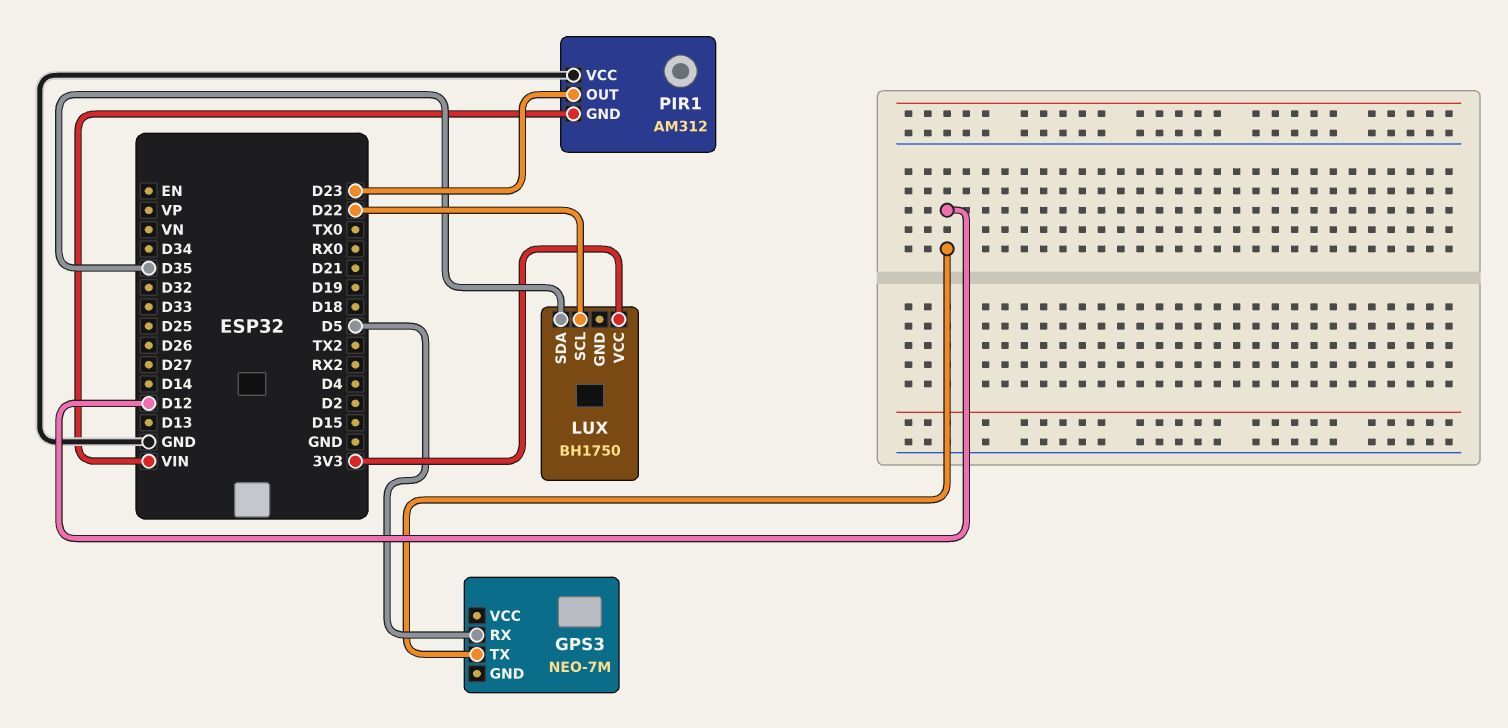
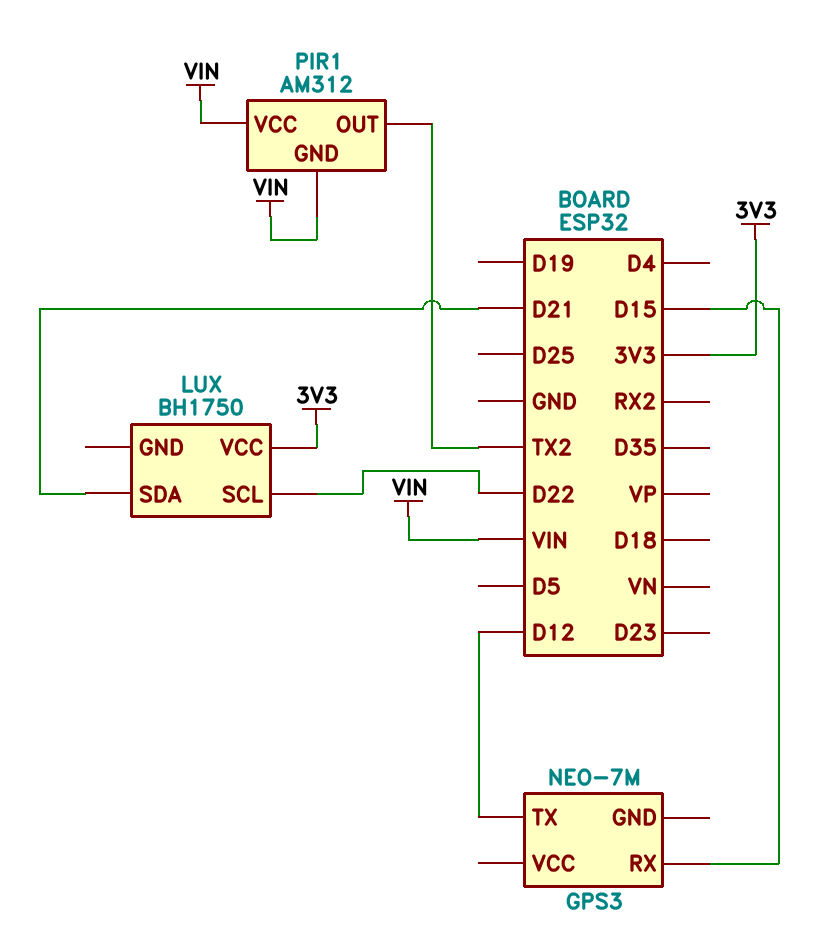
GPS3 pin RX: D5 -> D15
LUX pin SDA: D35 -> D21
PIR1 pin OUT: D23 -> TX2
PIR1 pin VCC: GND -> VIN

